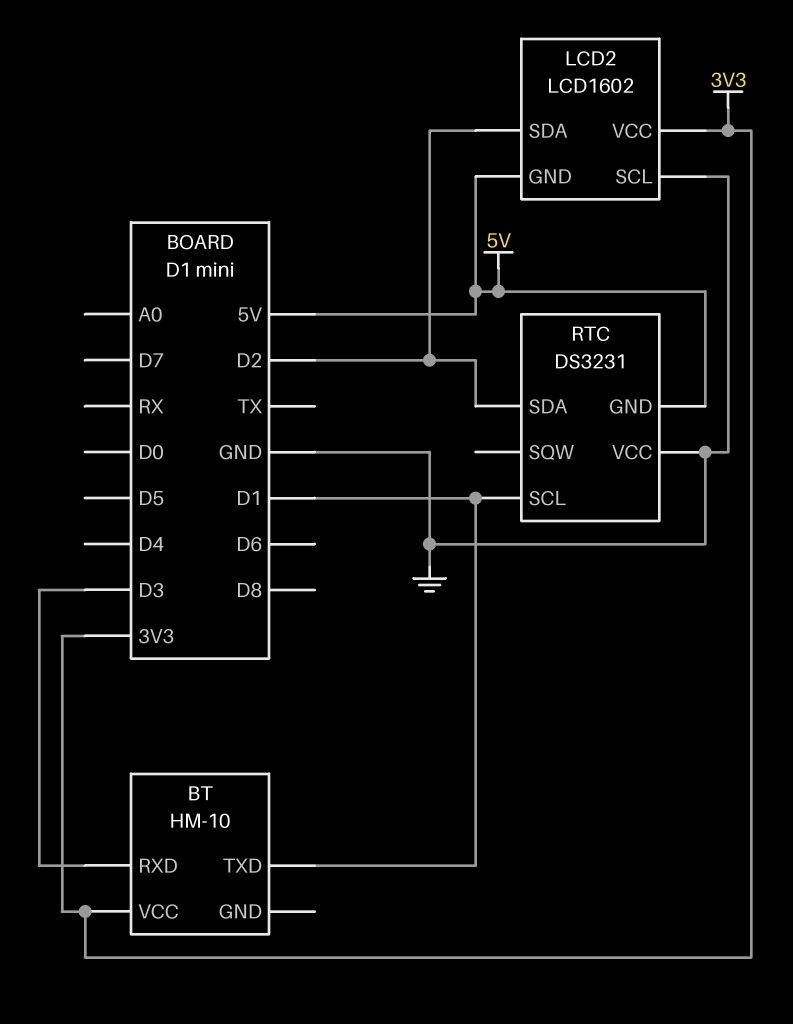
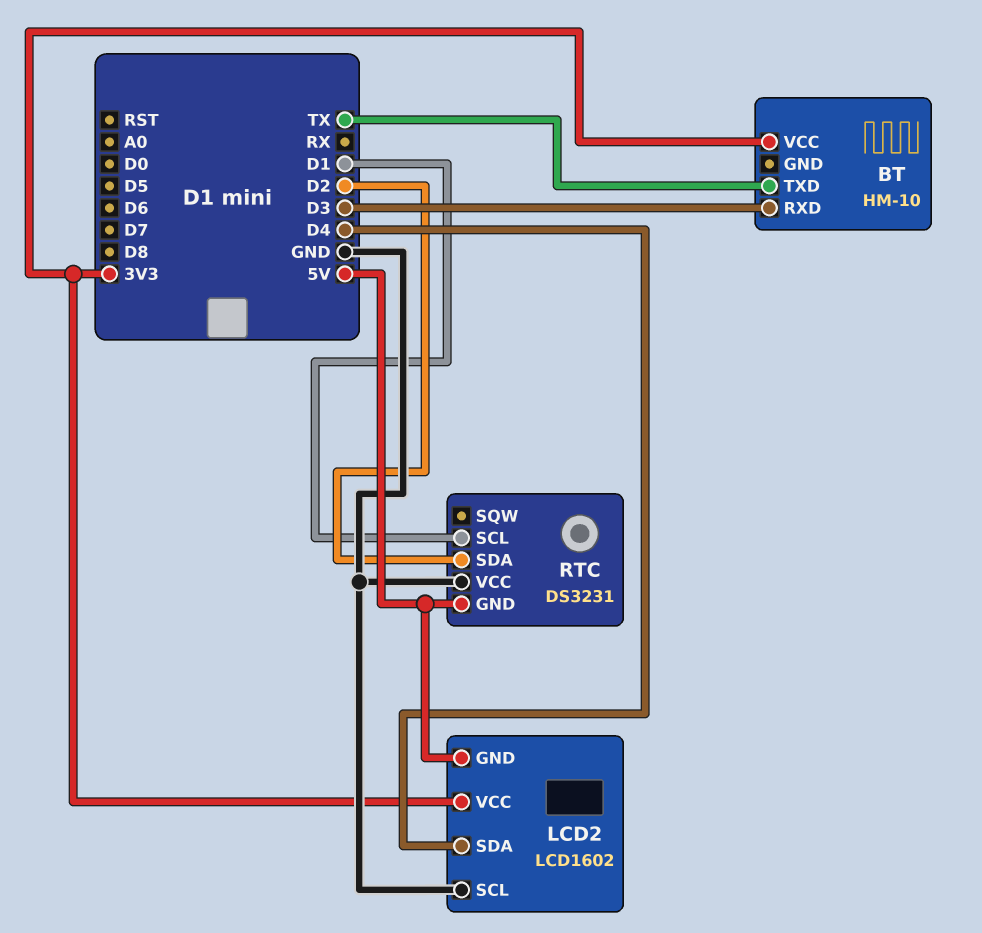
BT pin TXD: D1 -> TX
LCD2 pin SDA: D2 -> D4

